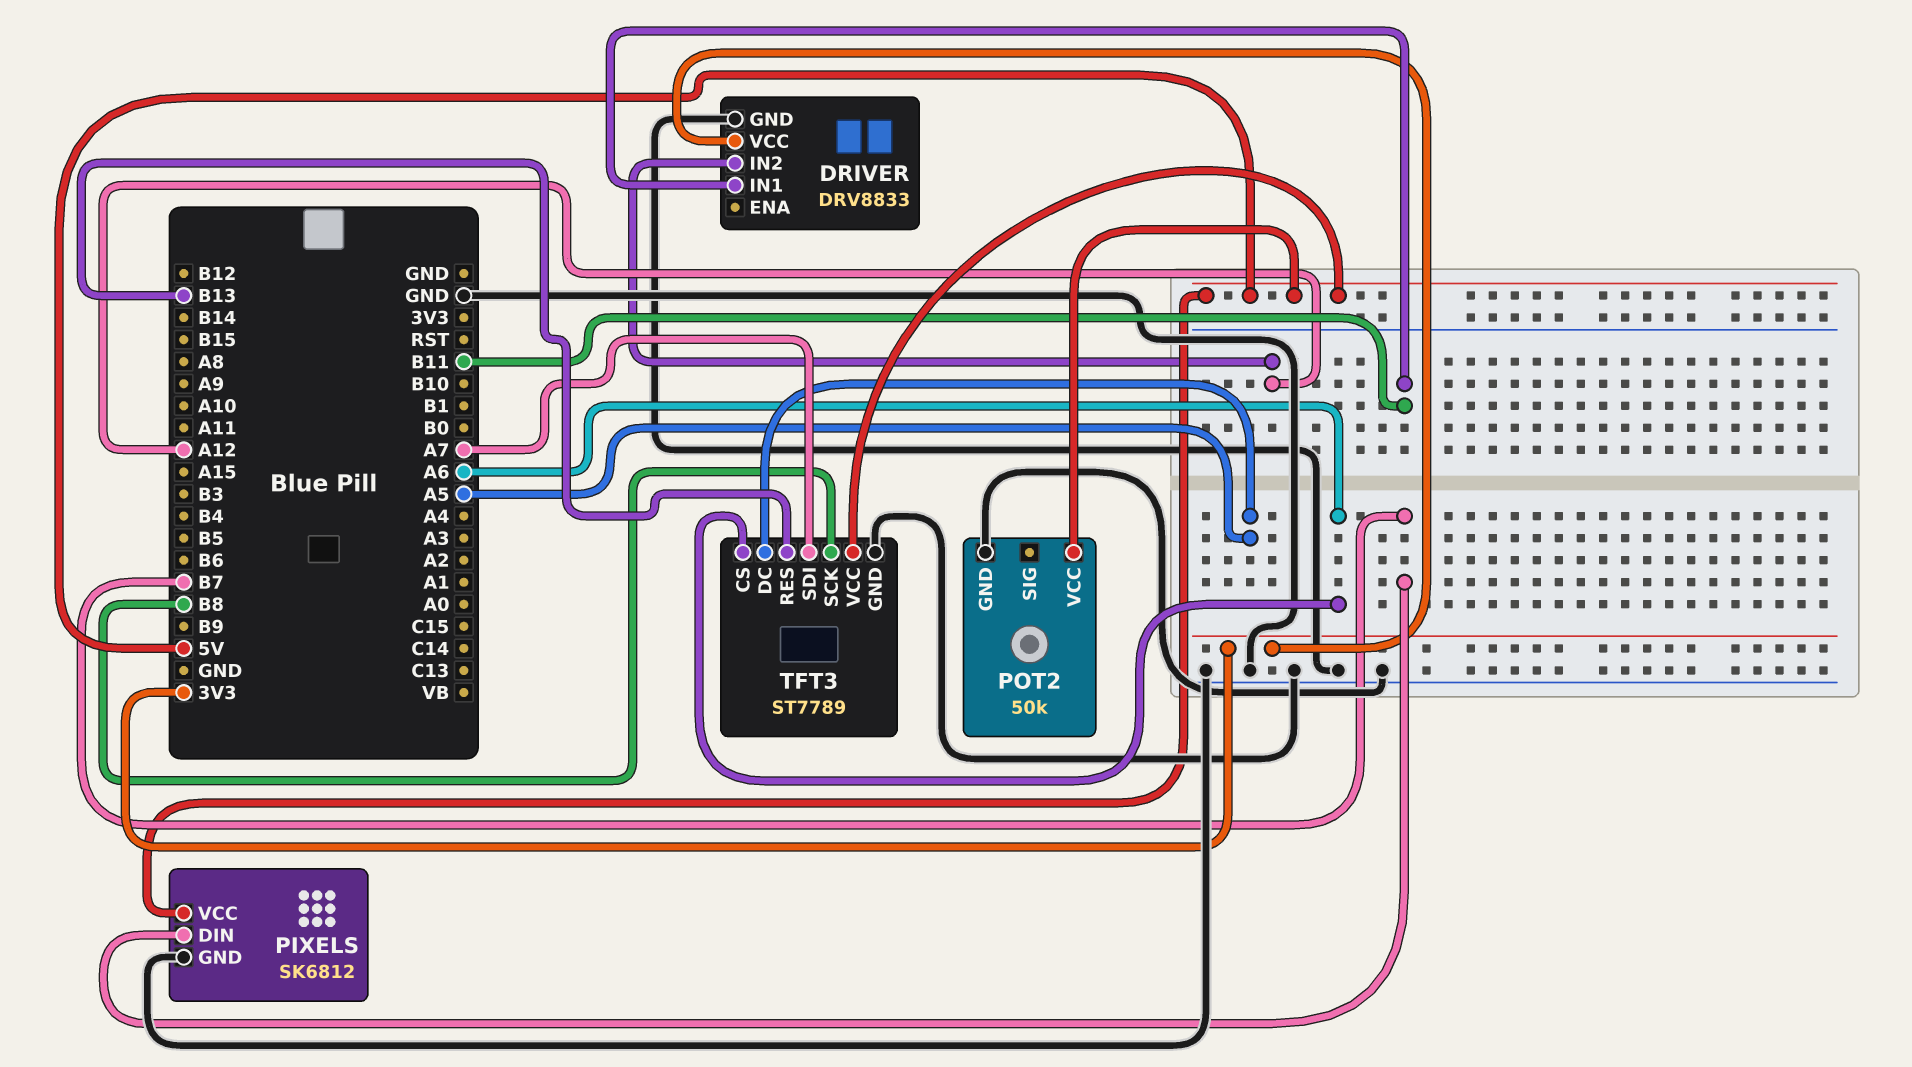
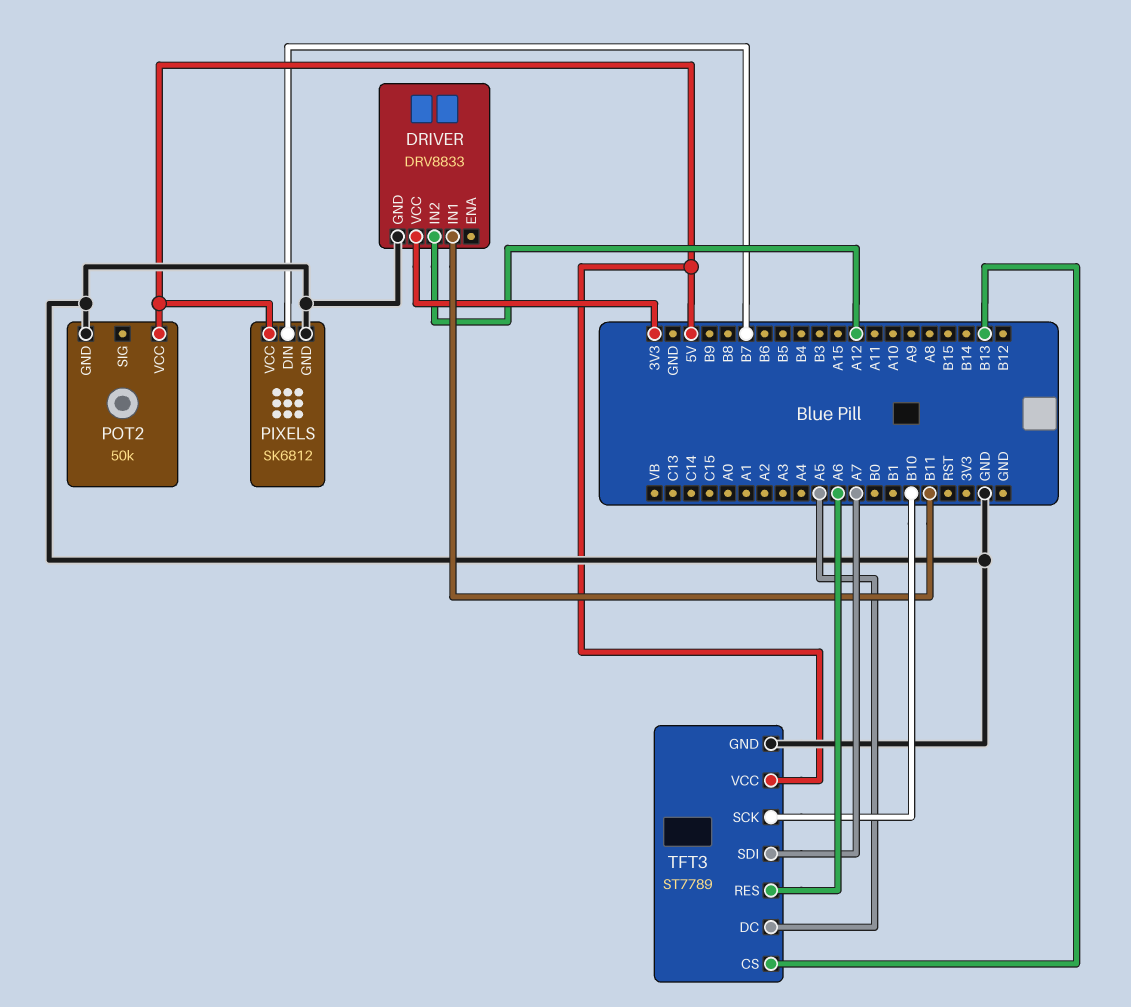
TFT3 pin CS: A6 -> B13
TFT3 pin RES: B13 -> A6
TFT3 pin SCK: B8 -> B10

